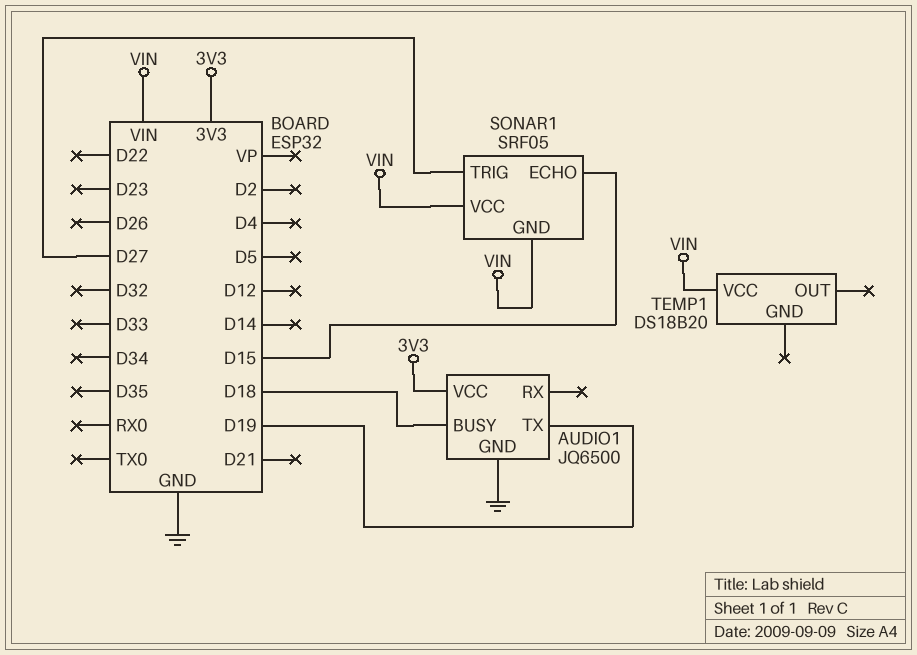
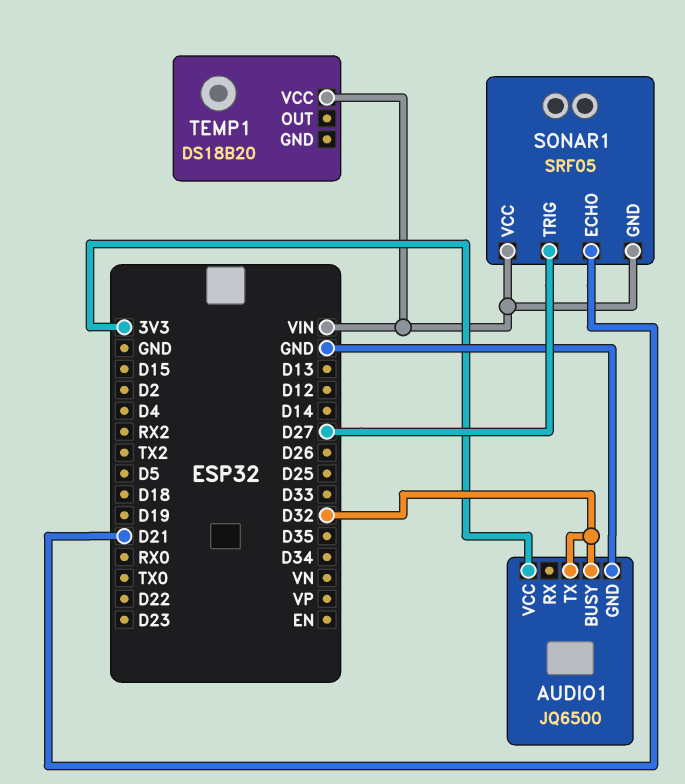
AUDIO1 pin BUSY: D18 -> D32
AUDIO1 pin TX: D19 -> D32
SONAR1 pin ECHO: D15 -> D21

